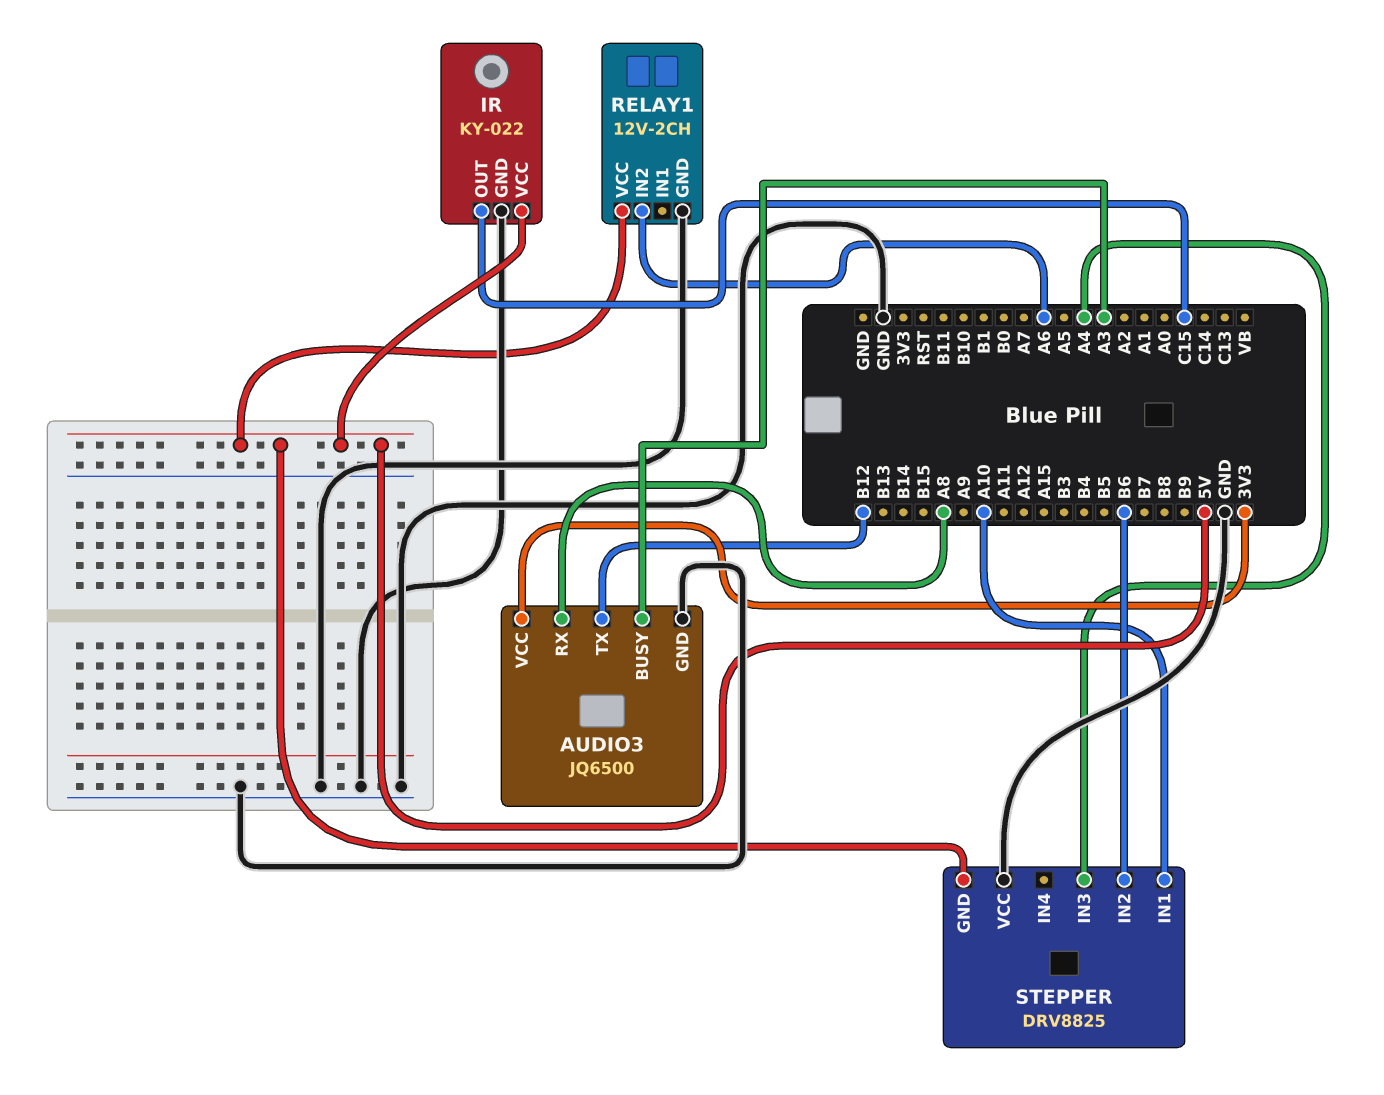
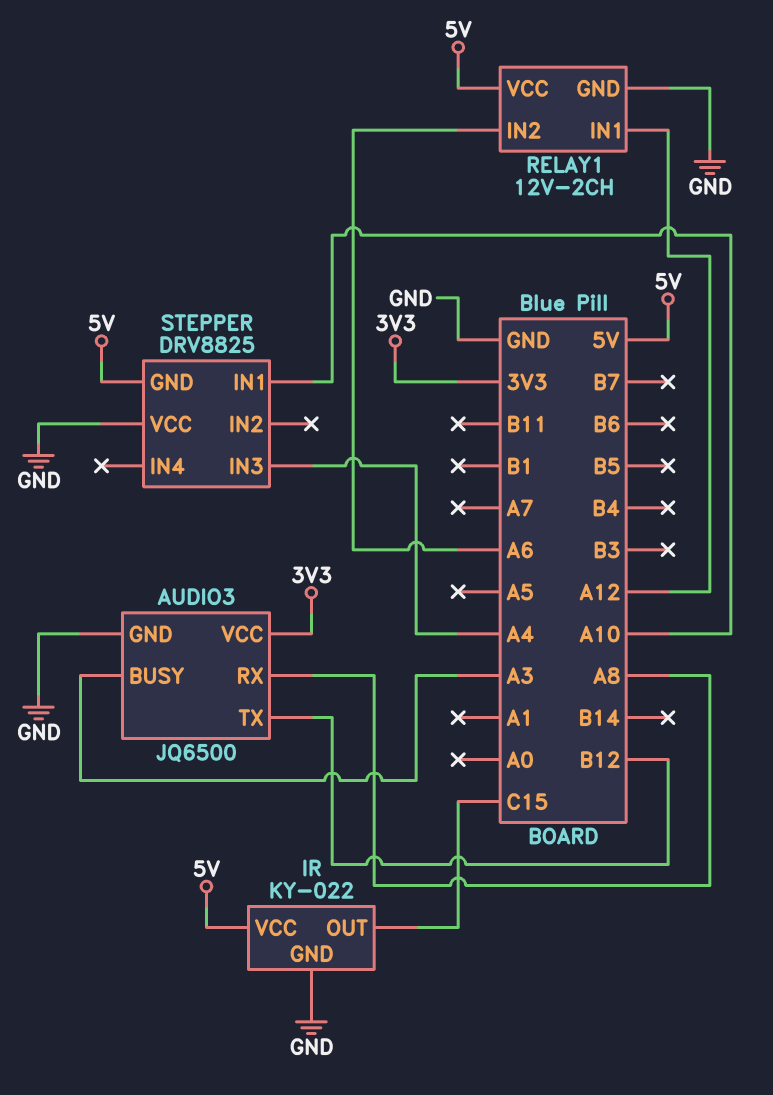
RELAY1 pin IN1: none -> A12
STEPPER pin IN2: B6 -> none

